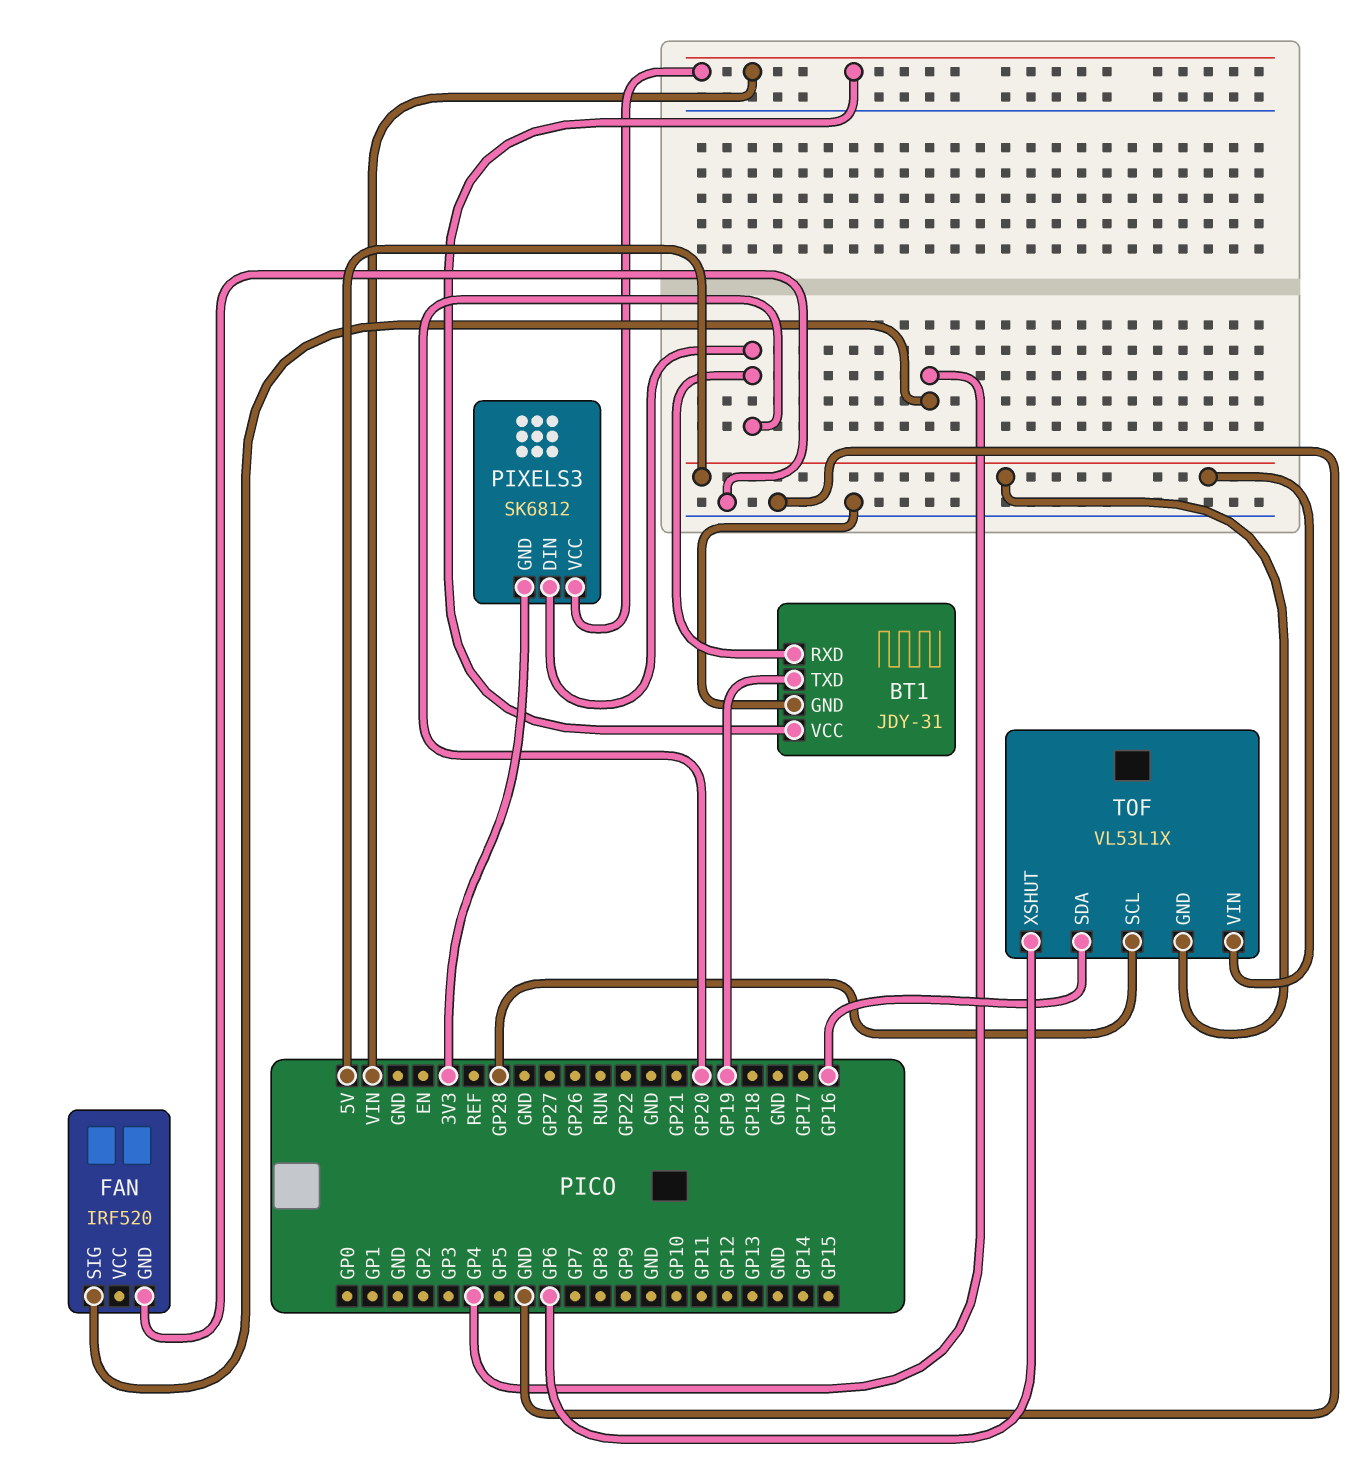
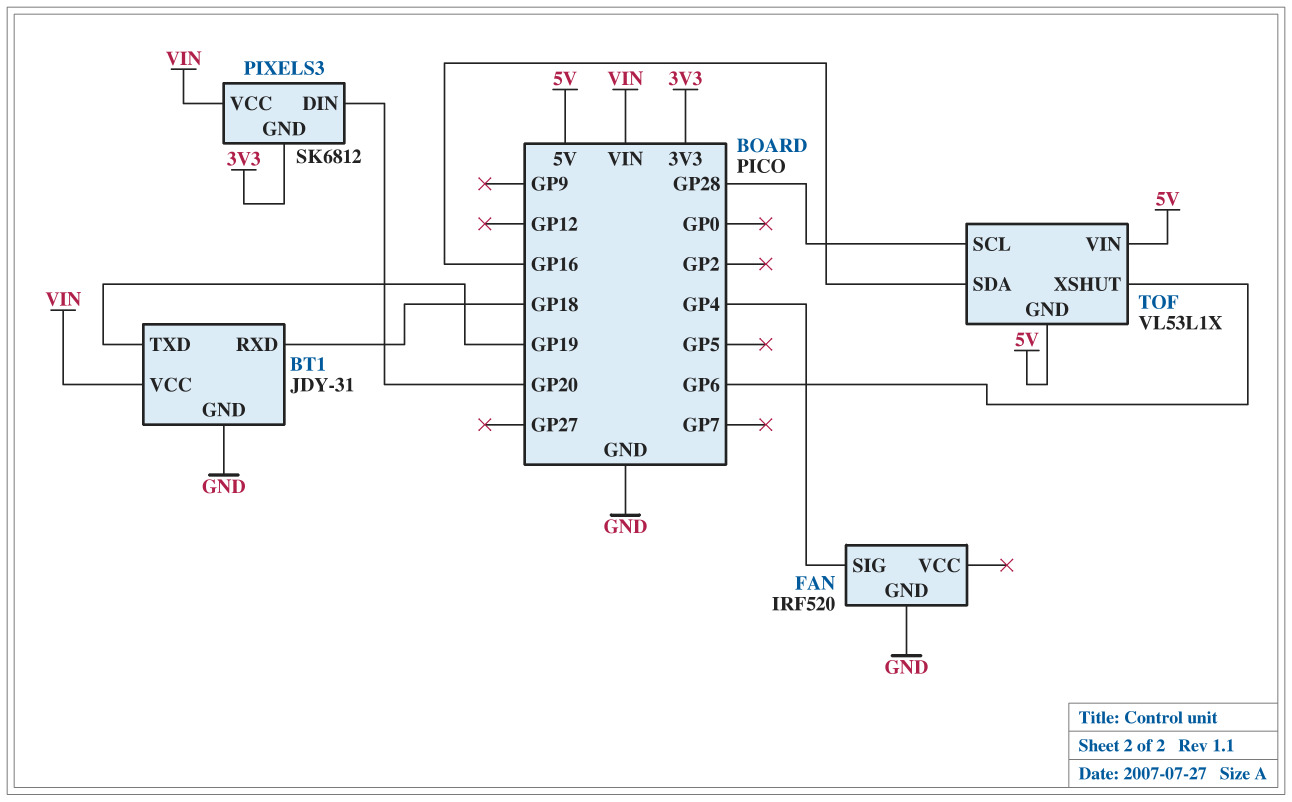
BT1 pin RXD: GP20 -> GP18

